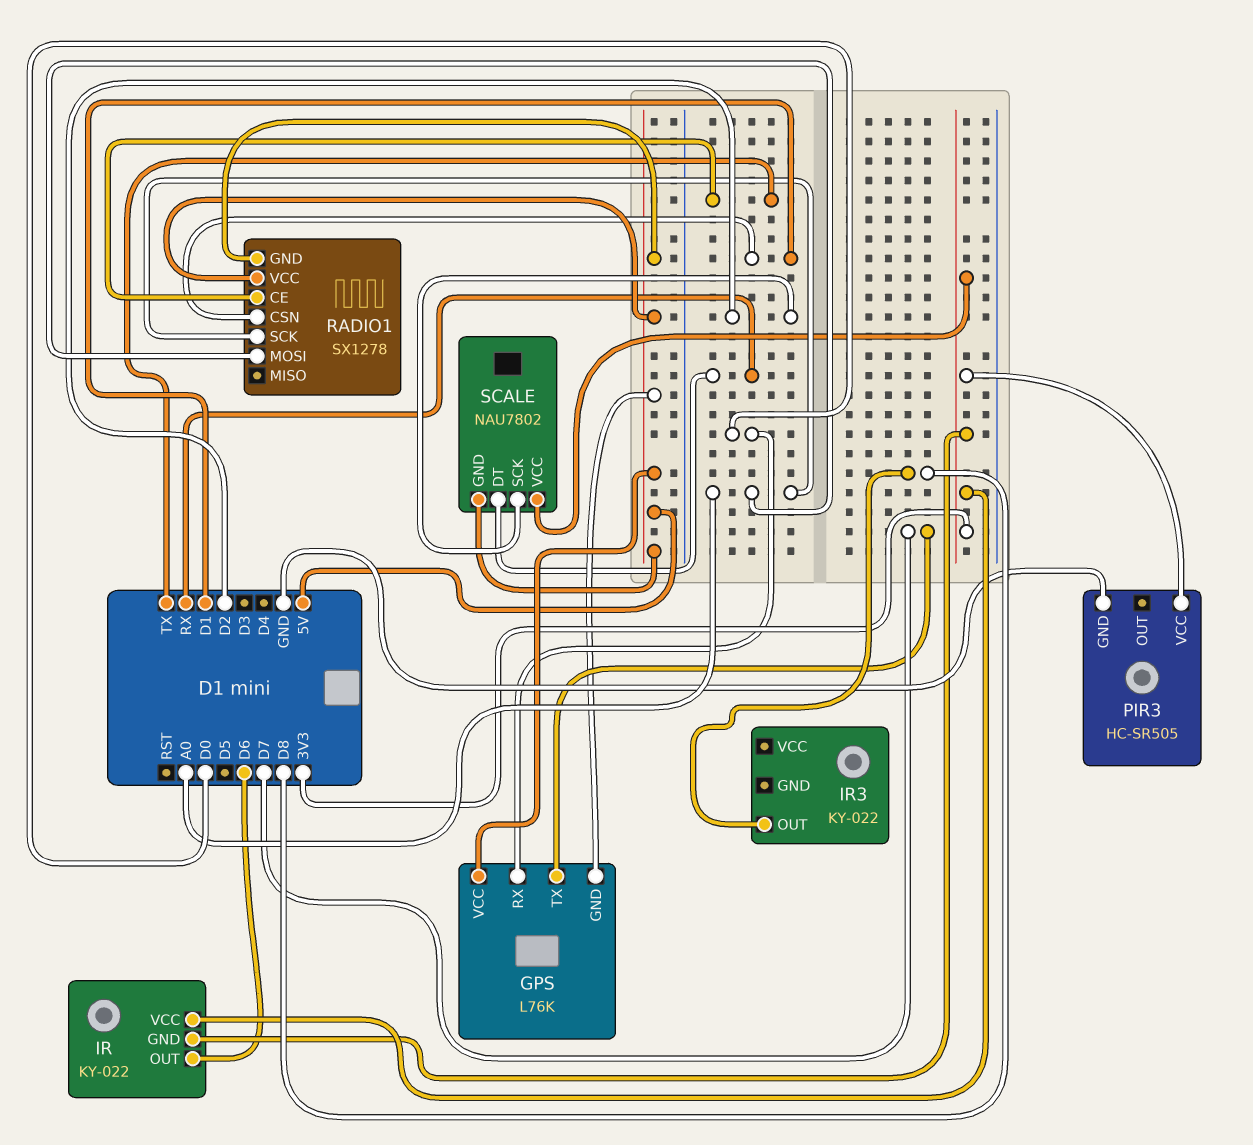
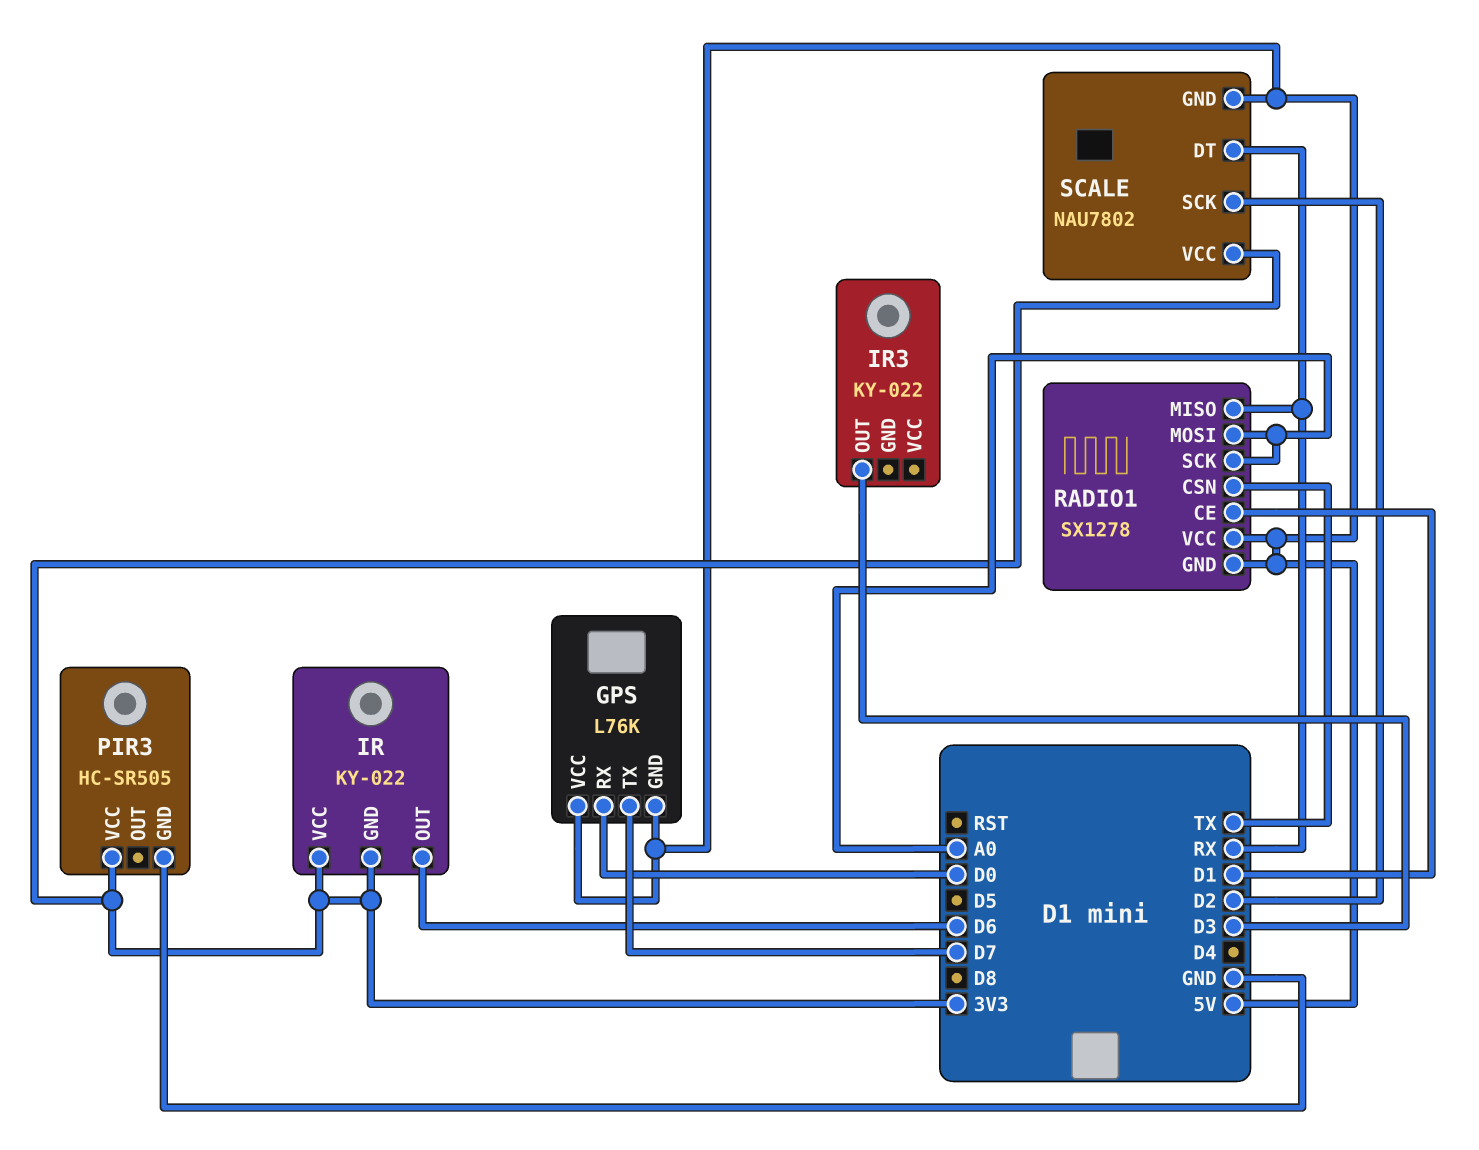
IR3 pin OUT: D8 -> D3
RADIO1 pin CE: TX -> D1
RADIO1 pin CSN: D1 -> TX
RADIO1 pin MISO: none -> RX

